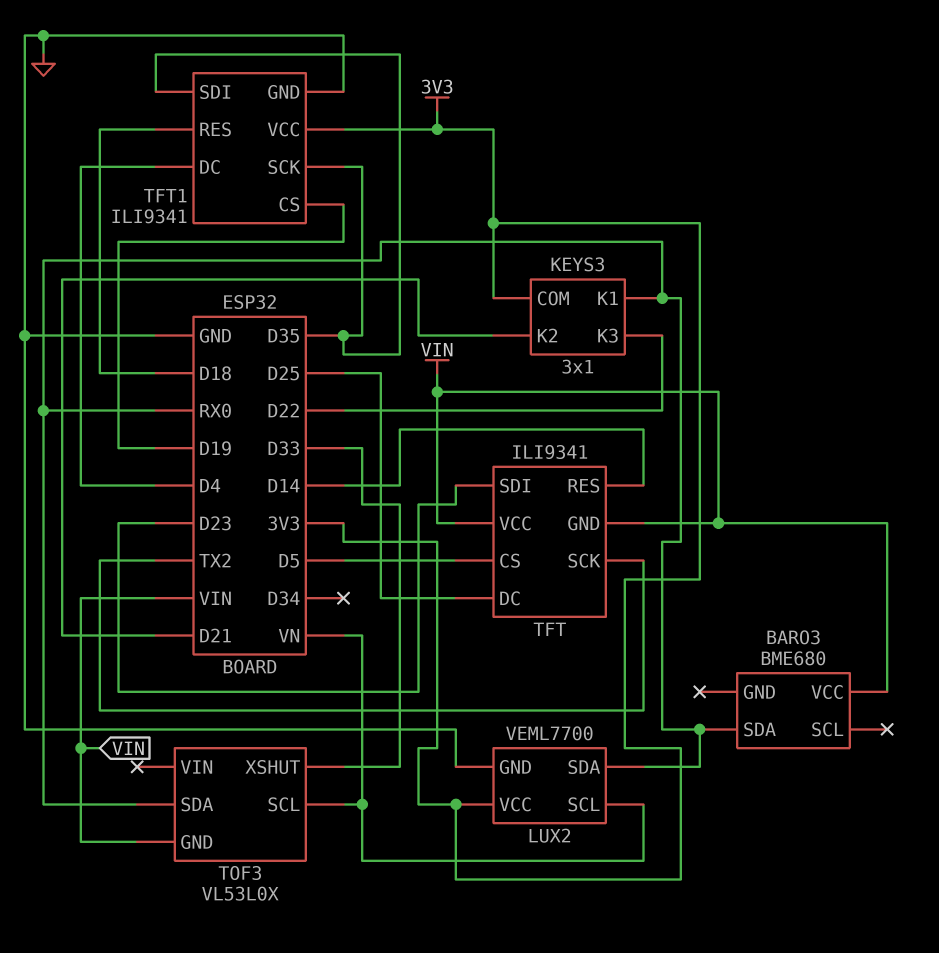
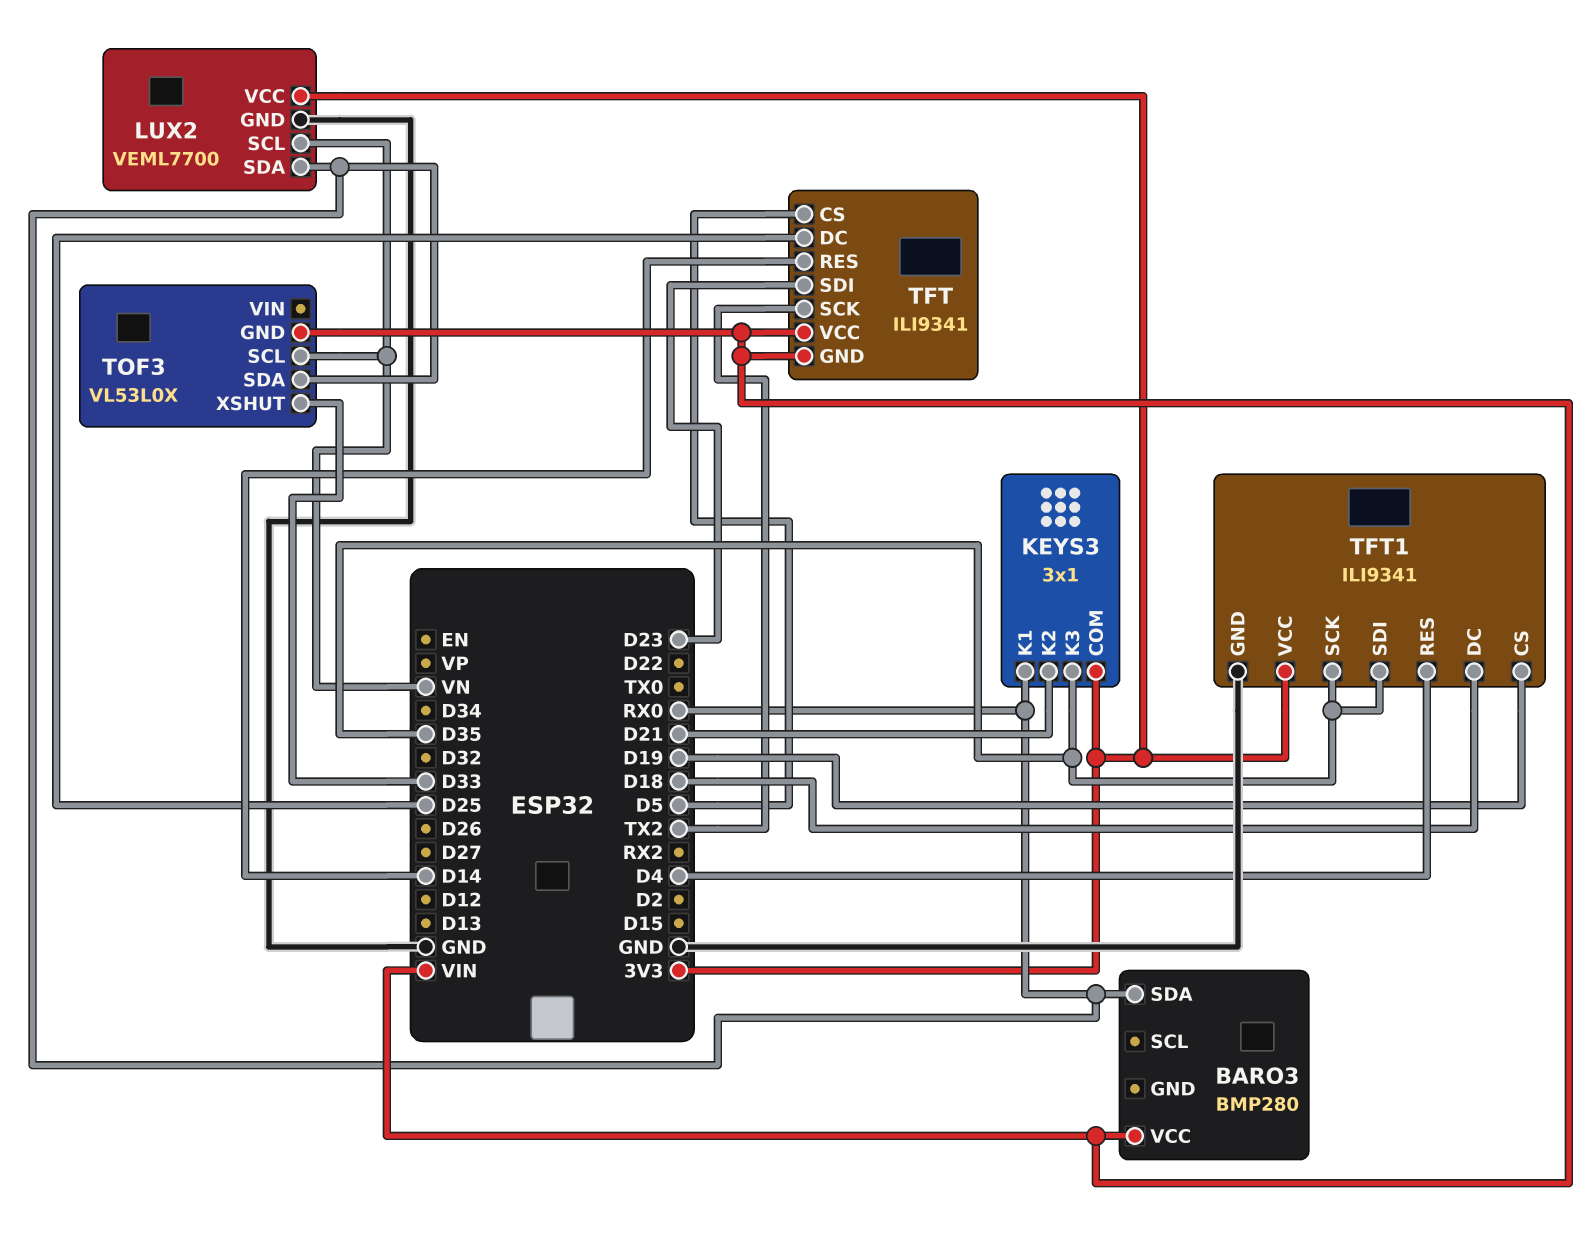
BARO3: BME680 -> BMP280
KEYS3 pin K3: D22 -> D35
TFT1 pin DC: D4 -> D18
TFT1 pin RES: D18 -> D4

